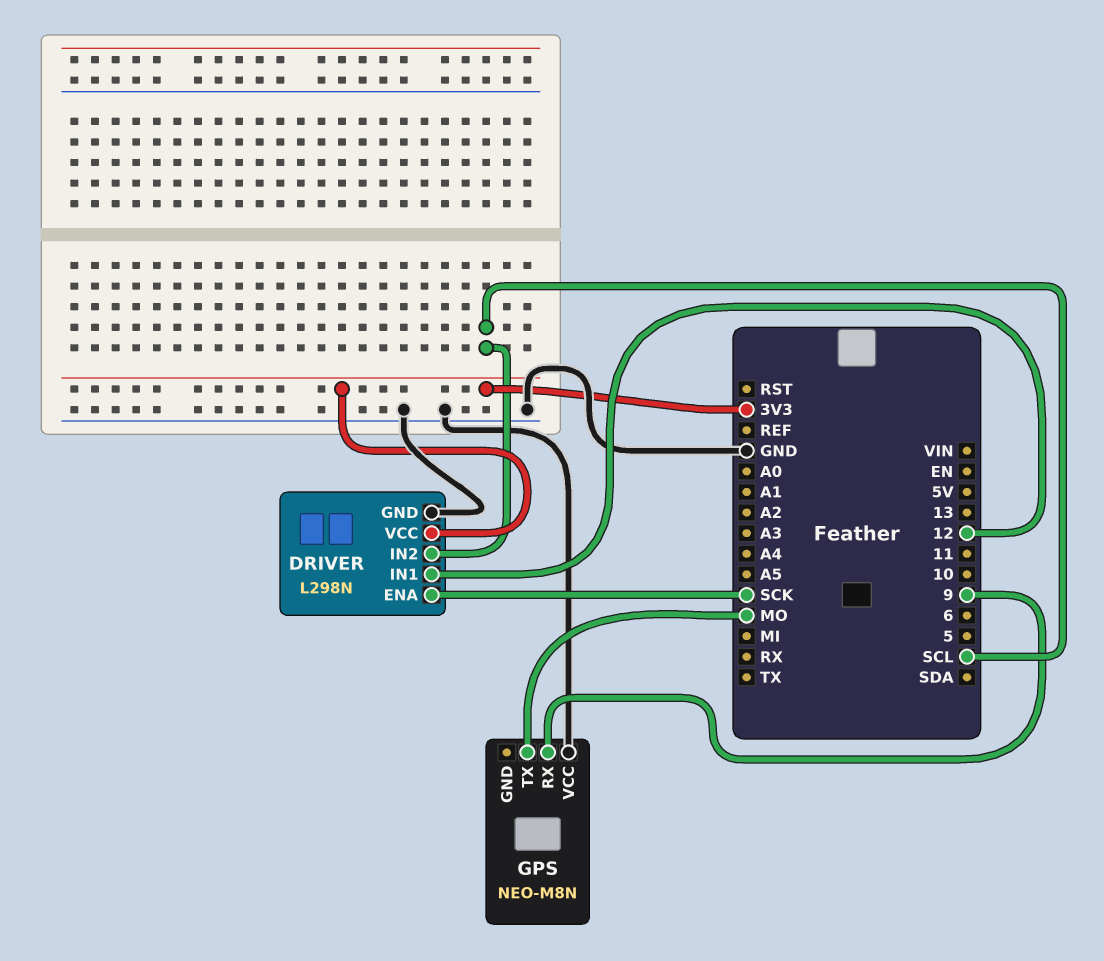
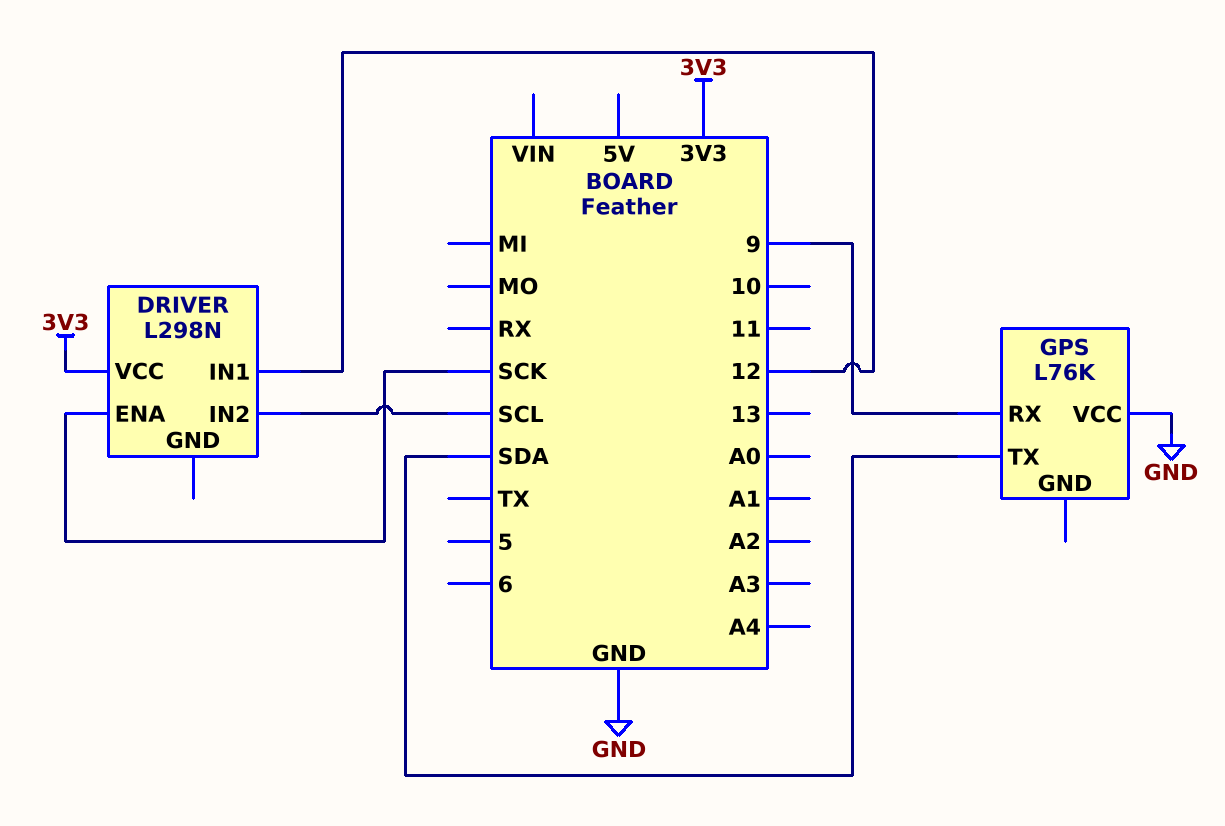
DRIVER pin GND: GND -> none
GPS: NEO-M8N -> L76K
GPS pin TX: MO -> SDA

